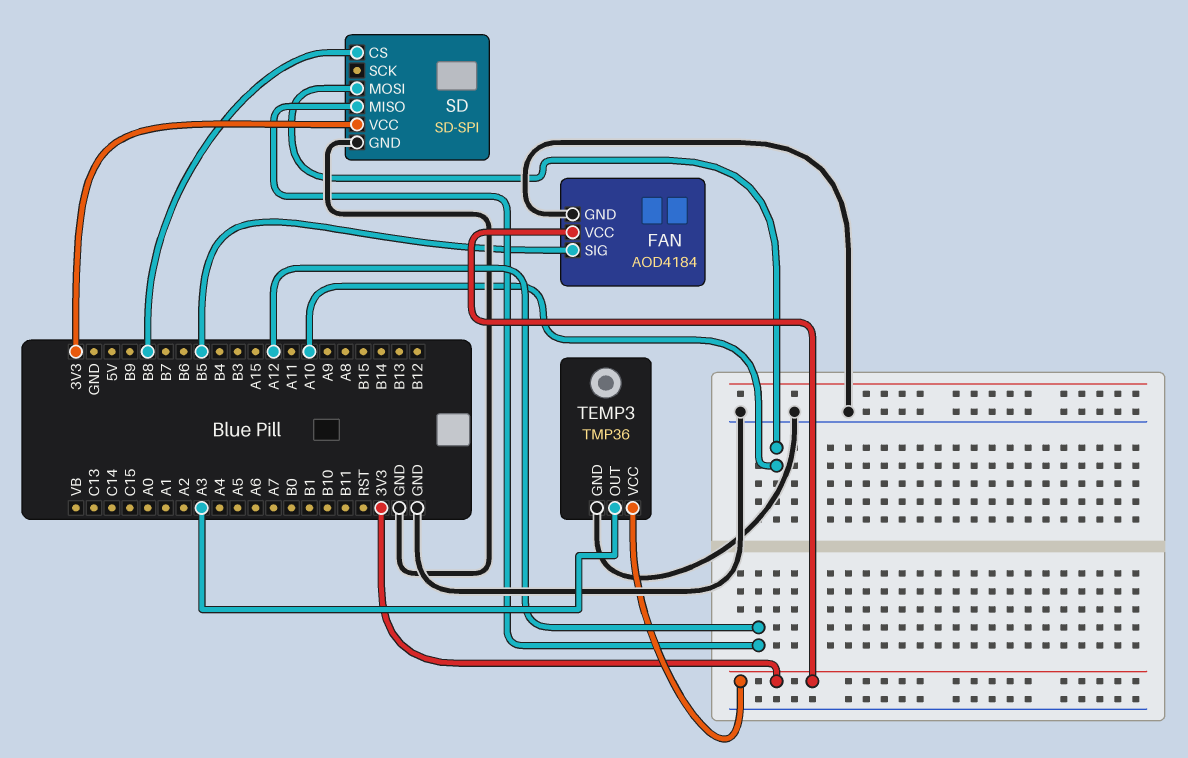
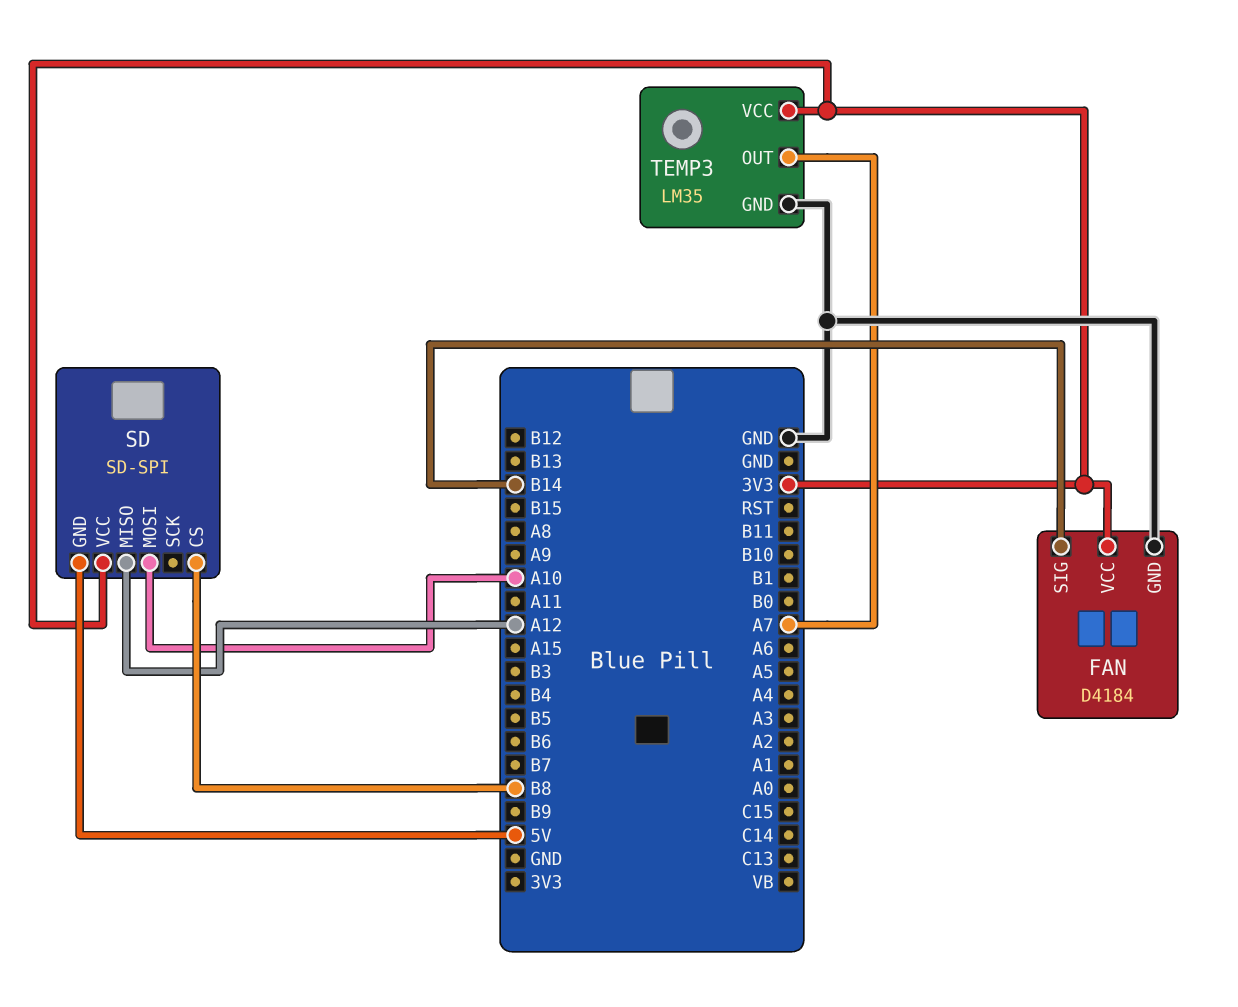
FAN: AOD4184 -> D4184
FAN pin SIG: B5 -> B14
SD pin GND: GND -> 5V
TEMP3: TMP36 -> LM35
TEMP3 pin OUT: A3 -> A7

